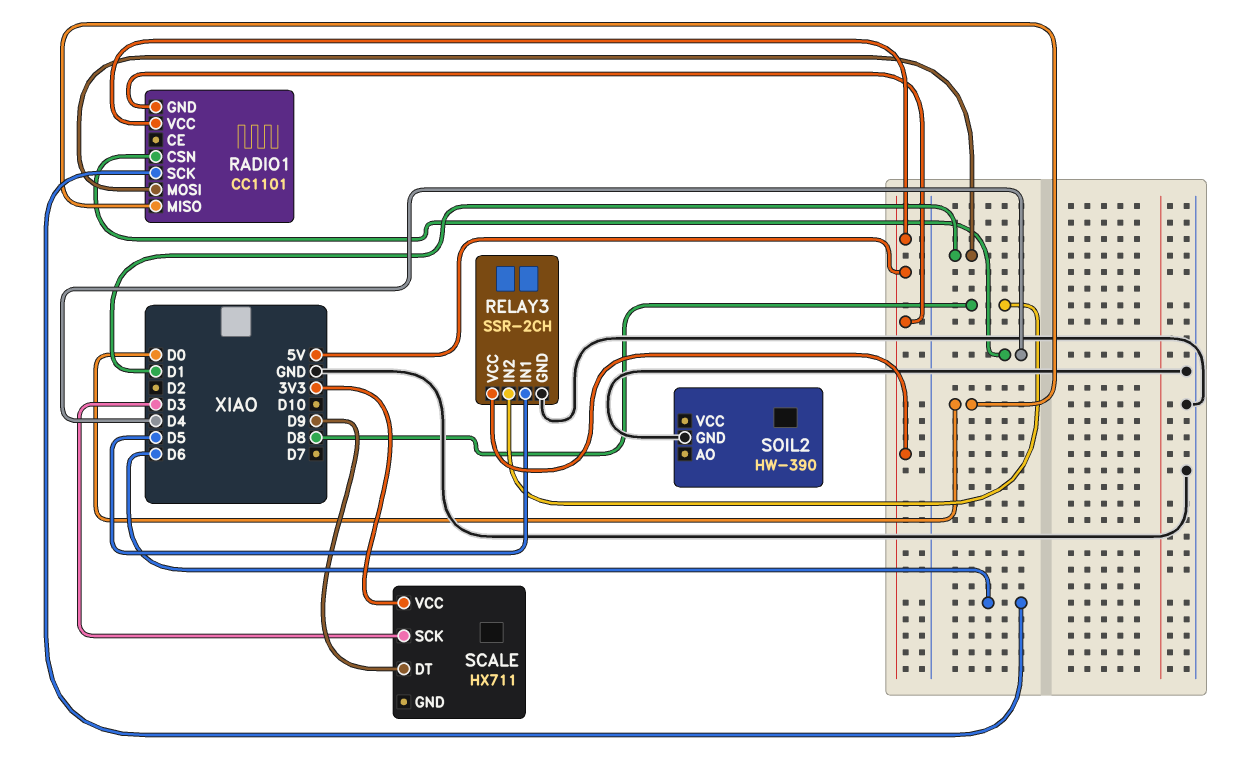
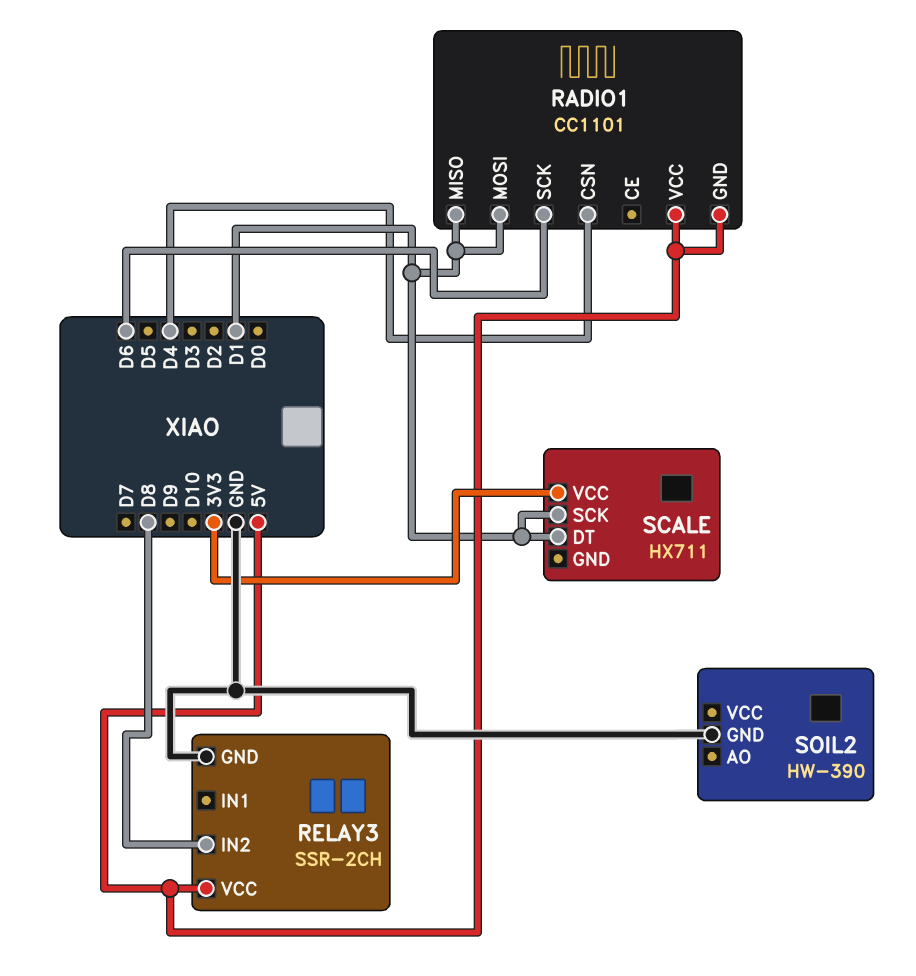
RADIO1 pin MISO: D0 -> D1
RELAY3 pin IN1: D5 -> none
SCALE pin DT: D9 -> D1
SCALE pin SCK: D3 -> D1

